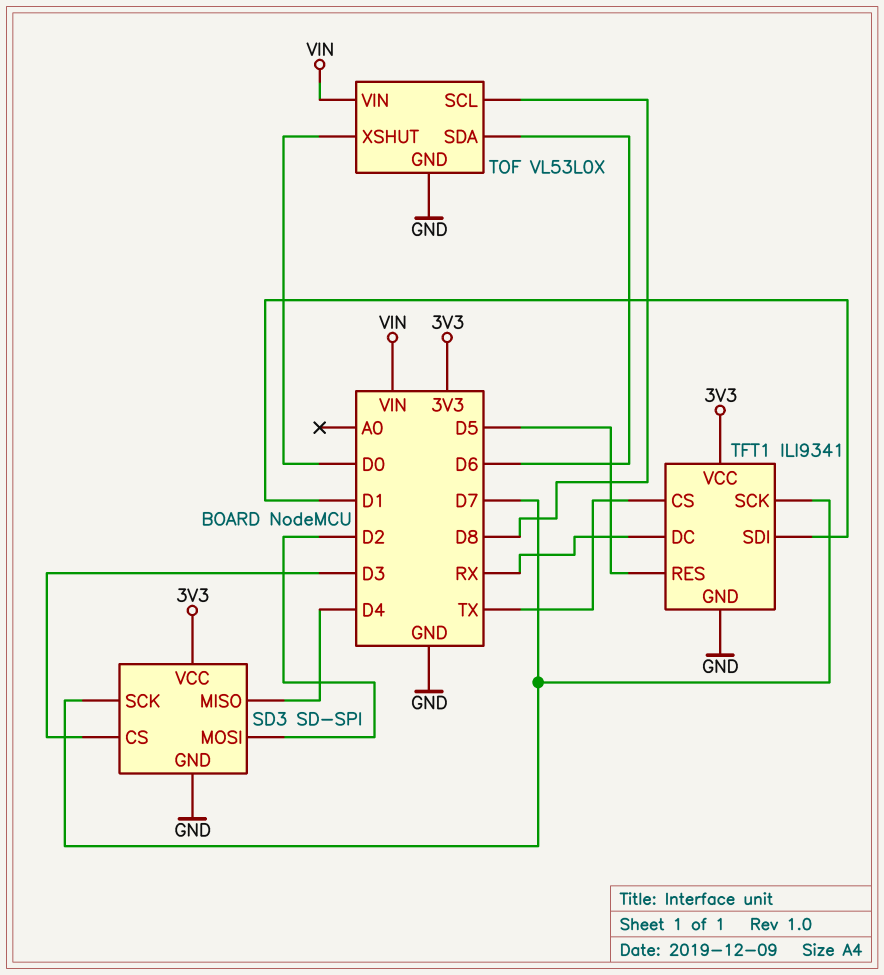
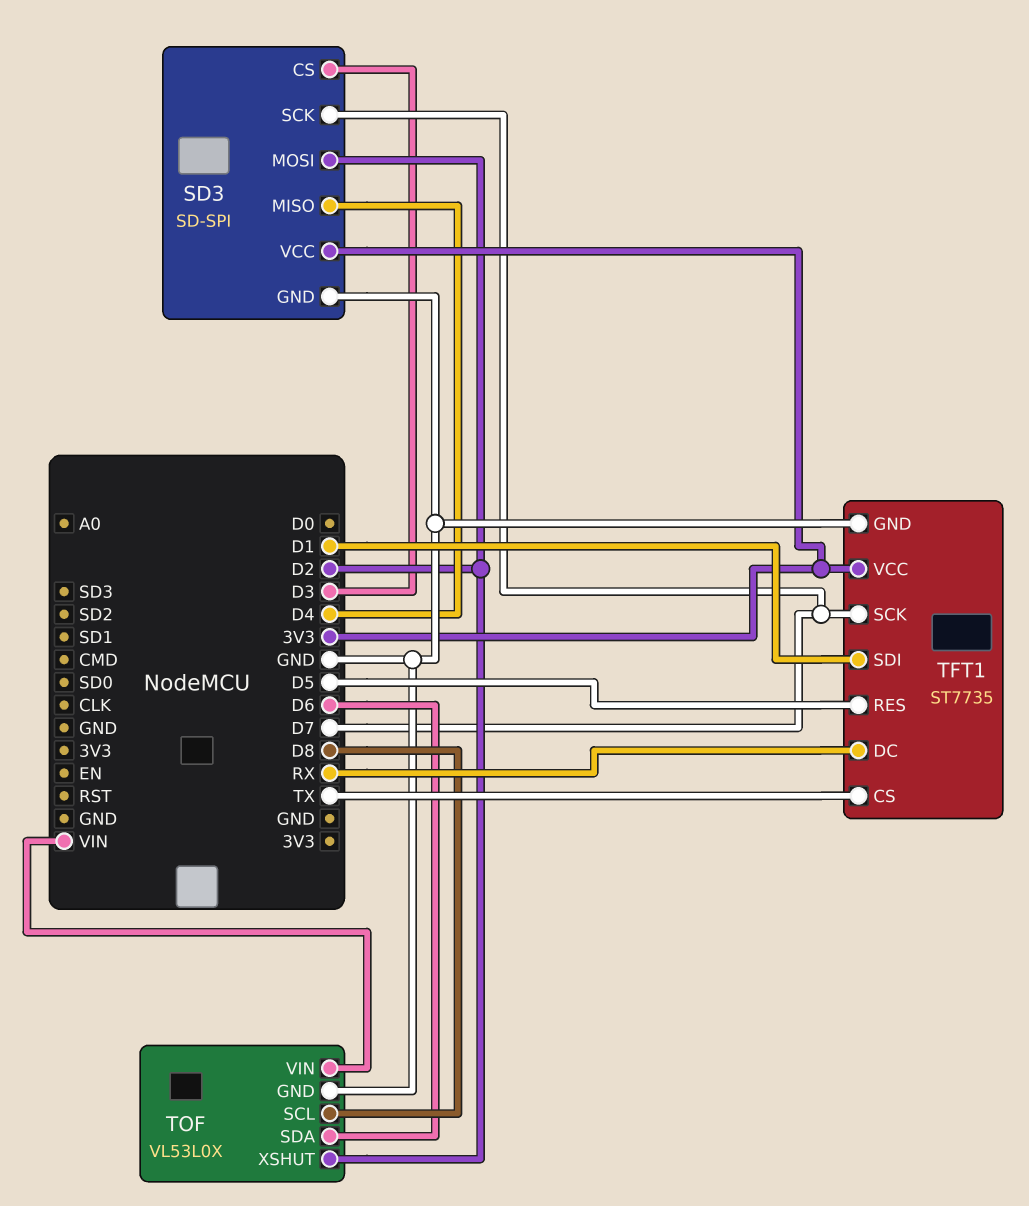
TFT1: ILI9341 -> ST7735
TOF pin XSHUT: D0 -> D2

